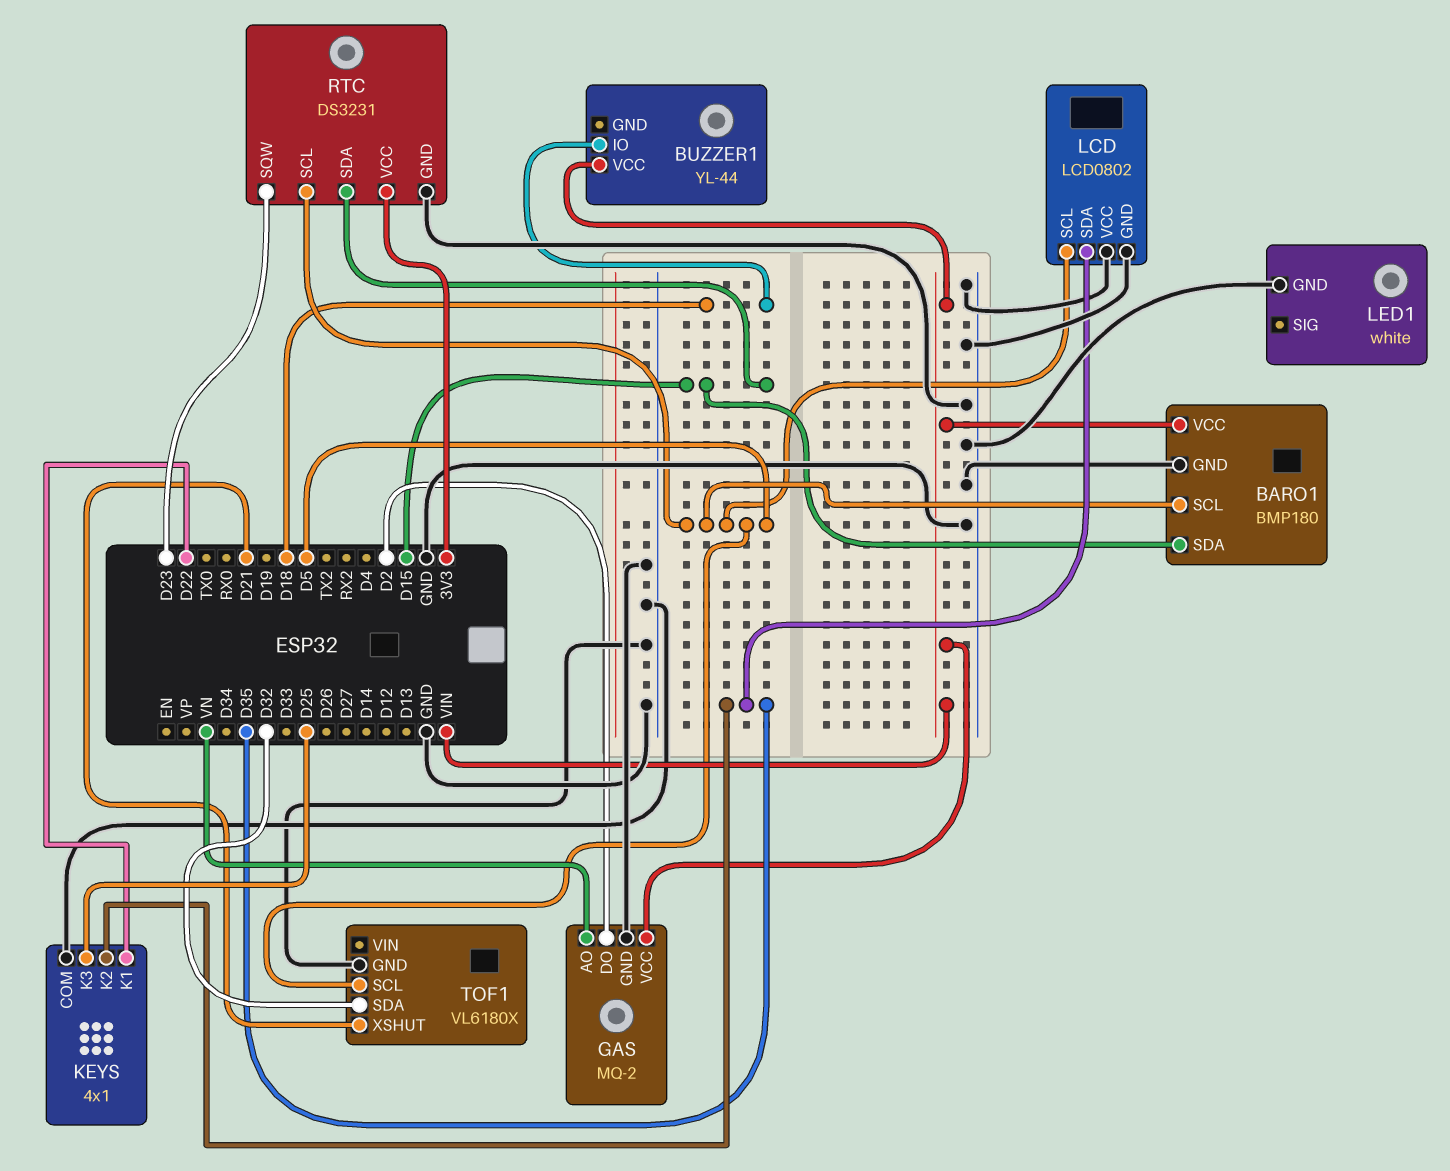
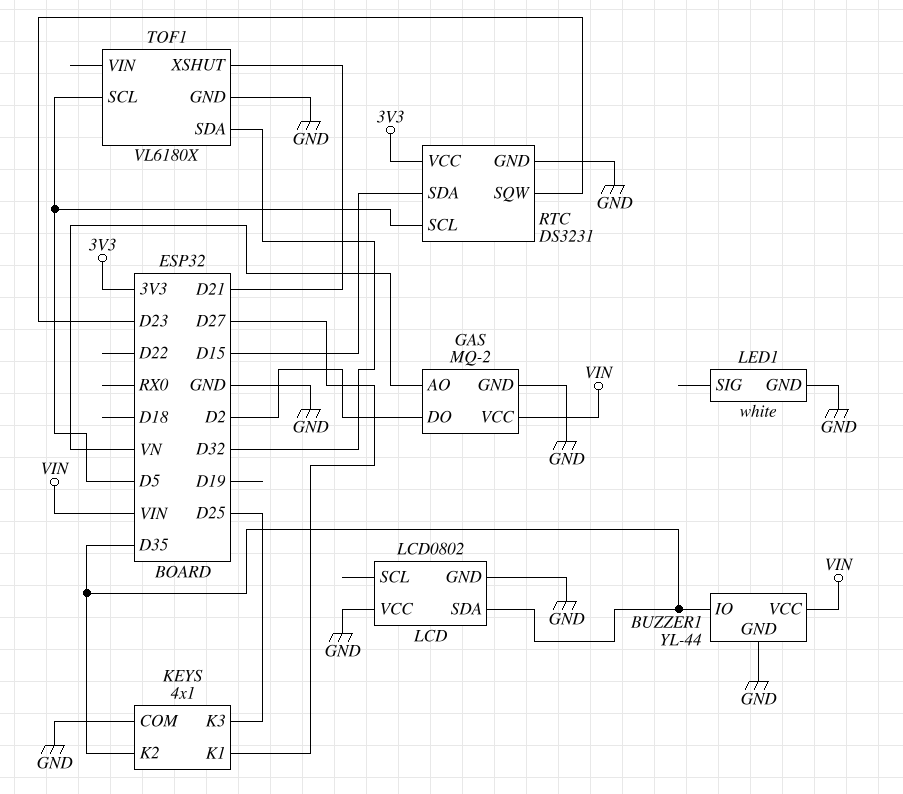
BARO1: BMP180 -> none
BARO1 pin GND: GND -> none
BARO1 pin SCL: D5 -> none
BARO1 pin SDA: D15 -> none
BARO1 pin VCC: VIN -> none
BUZZER1 pin GND: none -> GND
BUZZER1 pin IO: D18 -> D35
KEYS pin K1: D22 -> D27
LCD pin SCL: D5 -> none

